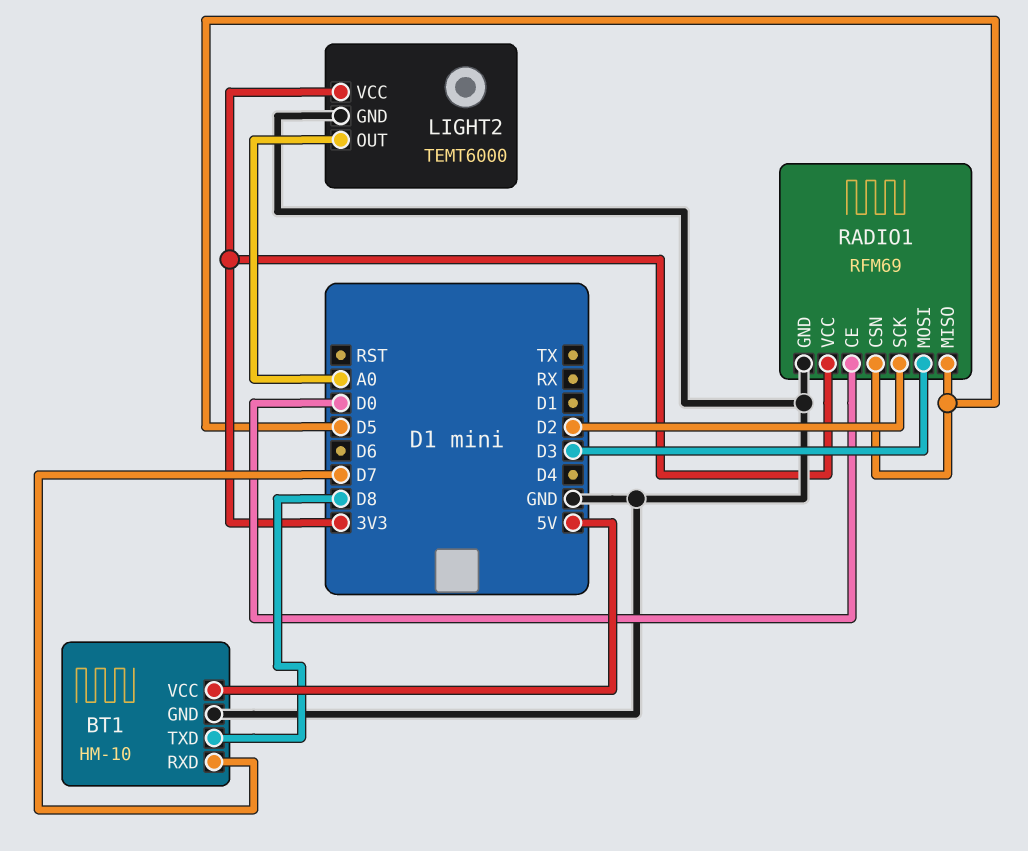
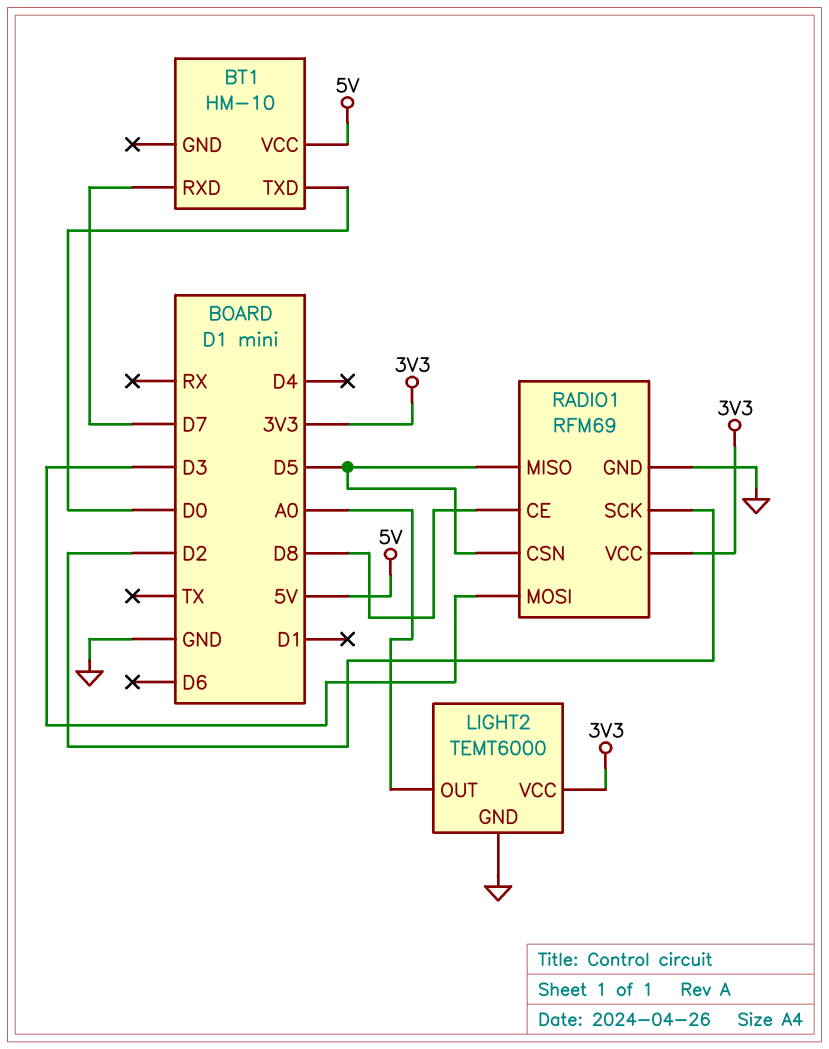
BT1 pin GND: GND -> none
BT1 pin TXD: D8 -> D0
RADIO1 pin CE: D0 -> D8

